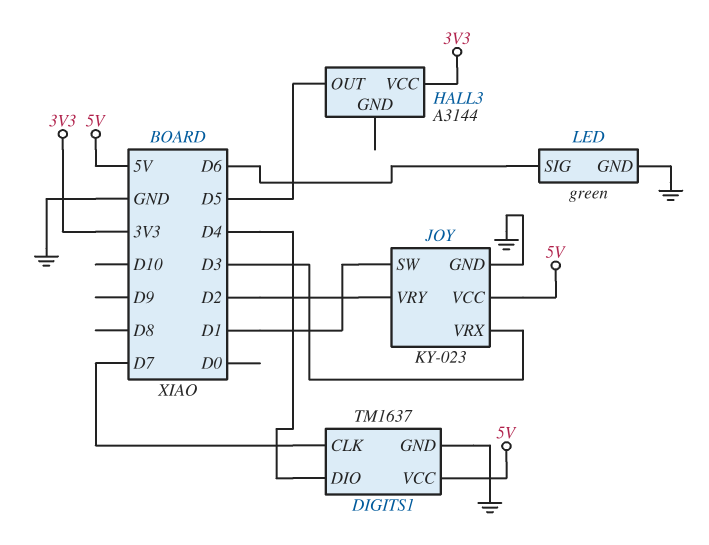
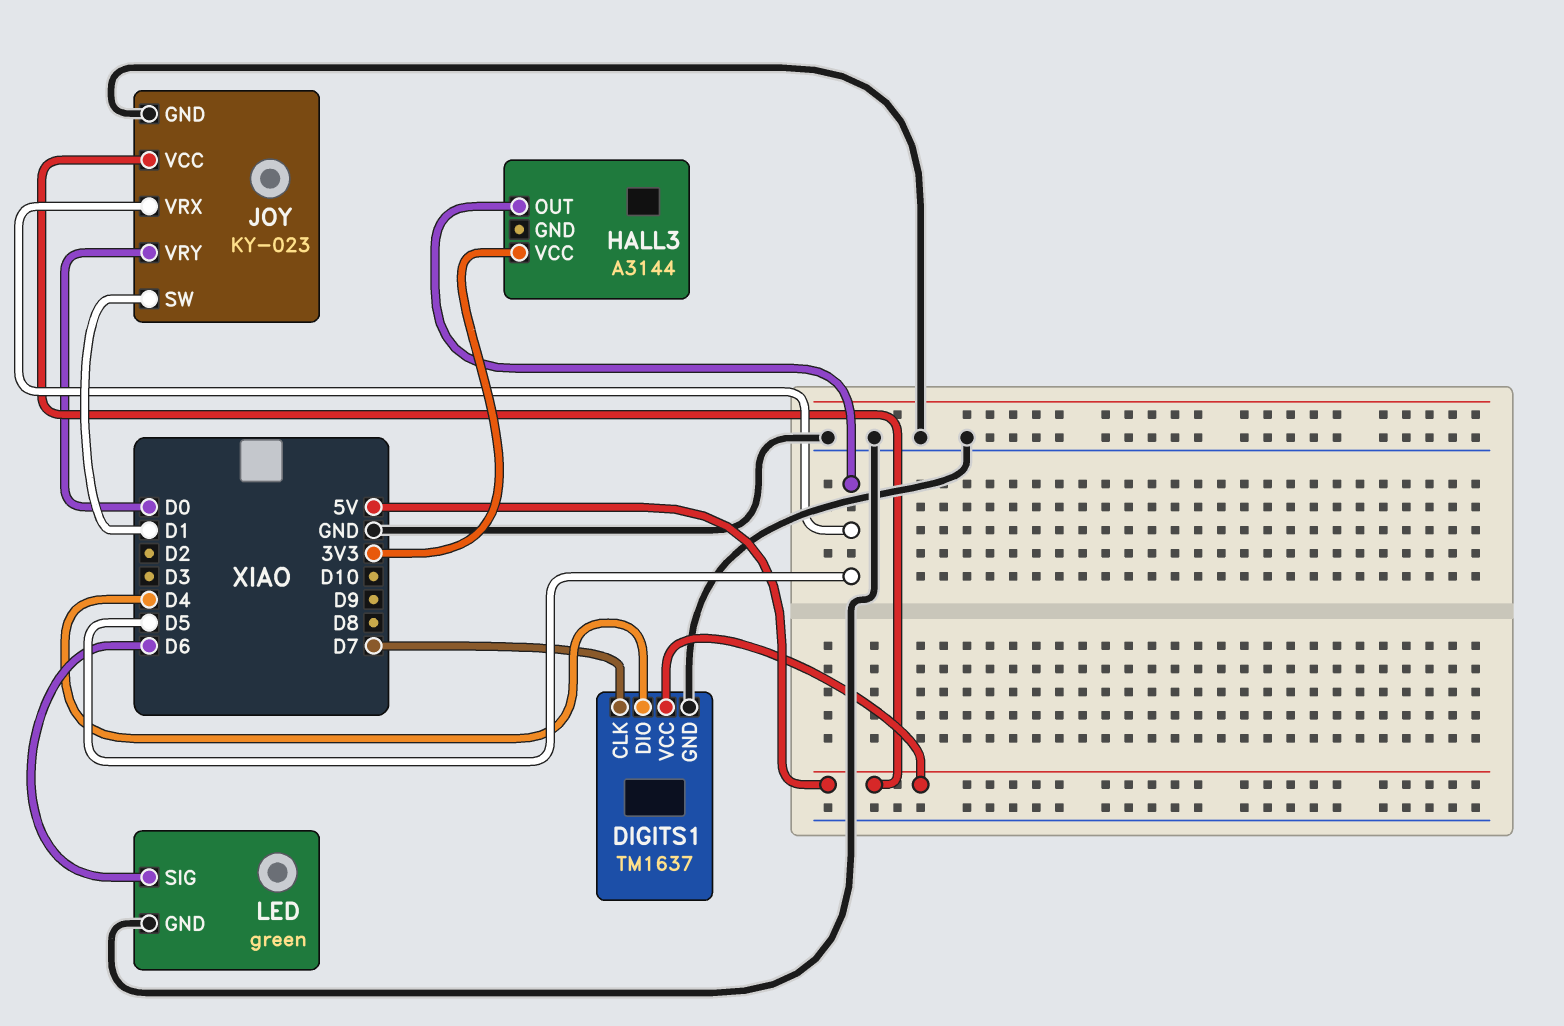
JOY pin VRX: D3 -> D5
JOY pin VRY: D2 -> D0

